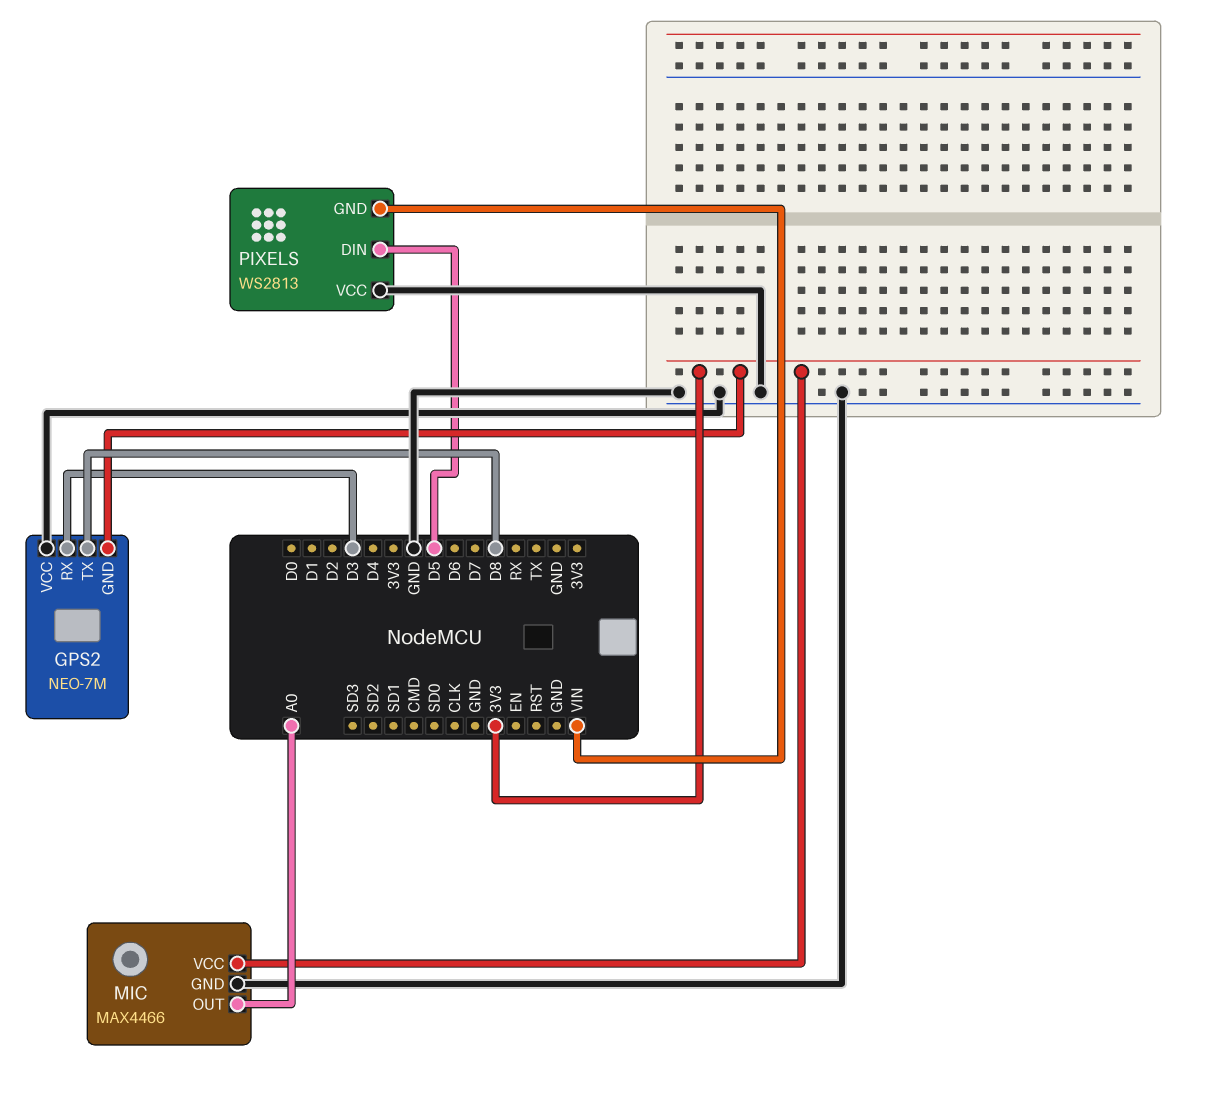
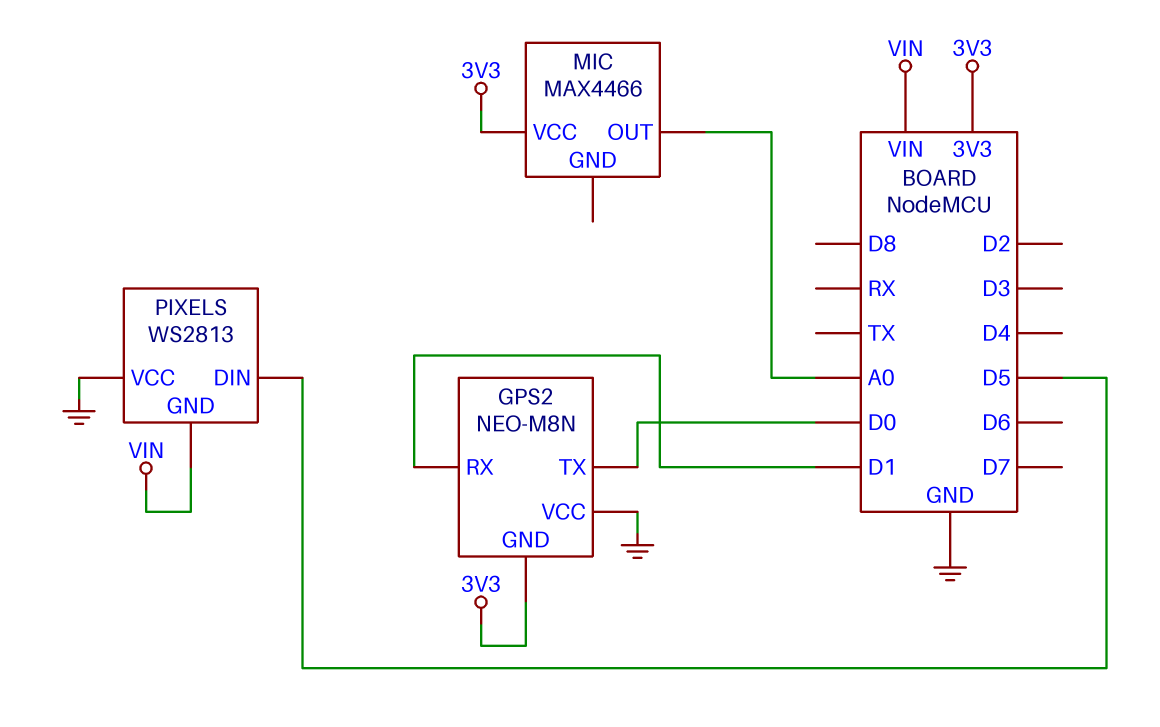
GPS2: NEO-7M -> NEO-M8N
GPS2 pin RX: D3 -> D1
GPS2 pin TX: D8 -> D0
MIC pin GND: GND -> none

